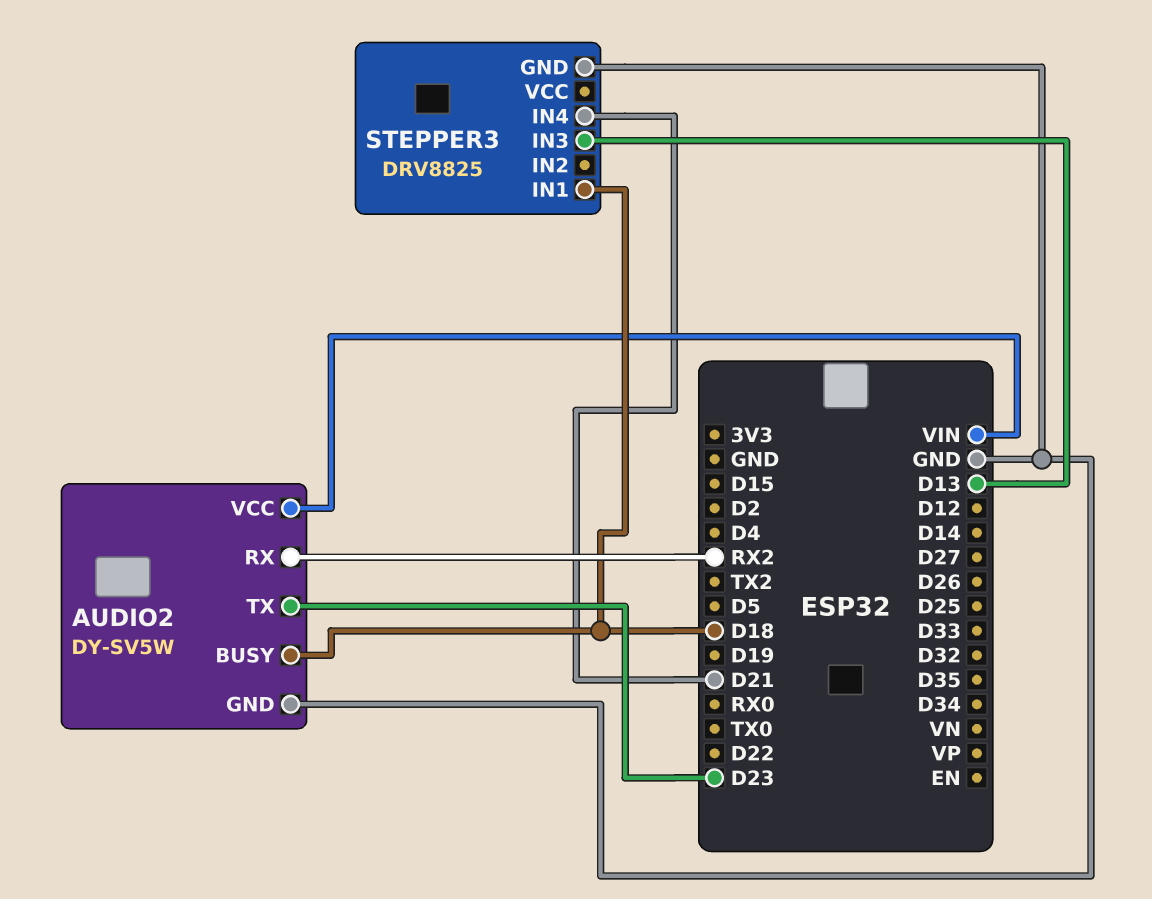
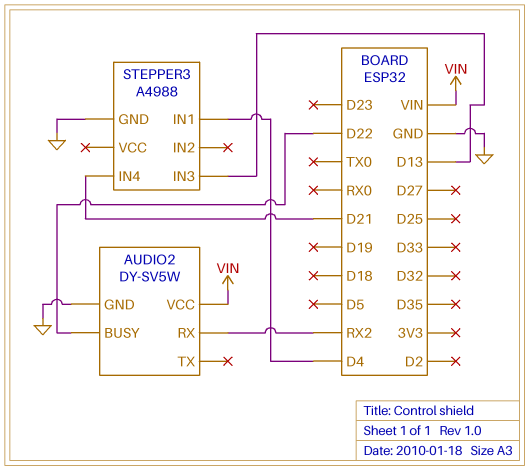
AUDIO2 pin BUSY: D18 -> D22
AUDIO2 pin TX: D23 -> none
STEPPER3: DRV8825 -> A4988
STEPPER3 pin IN1: D18 -> D4

